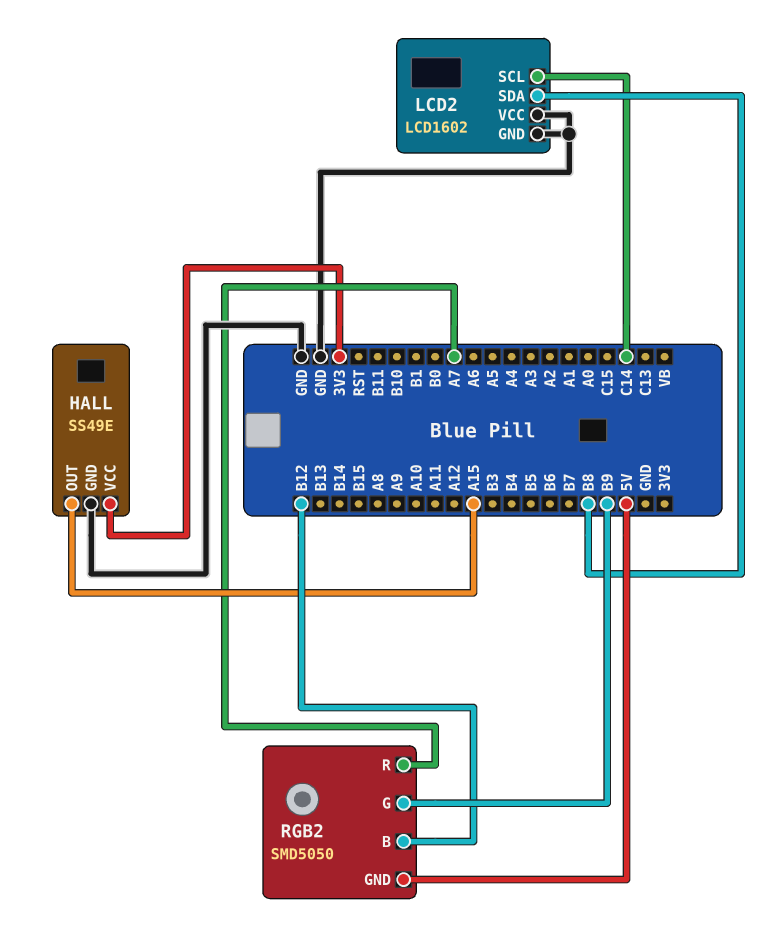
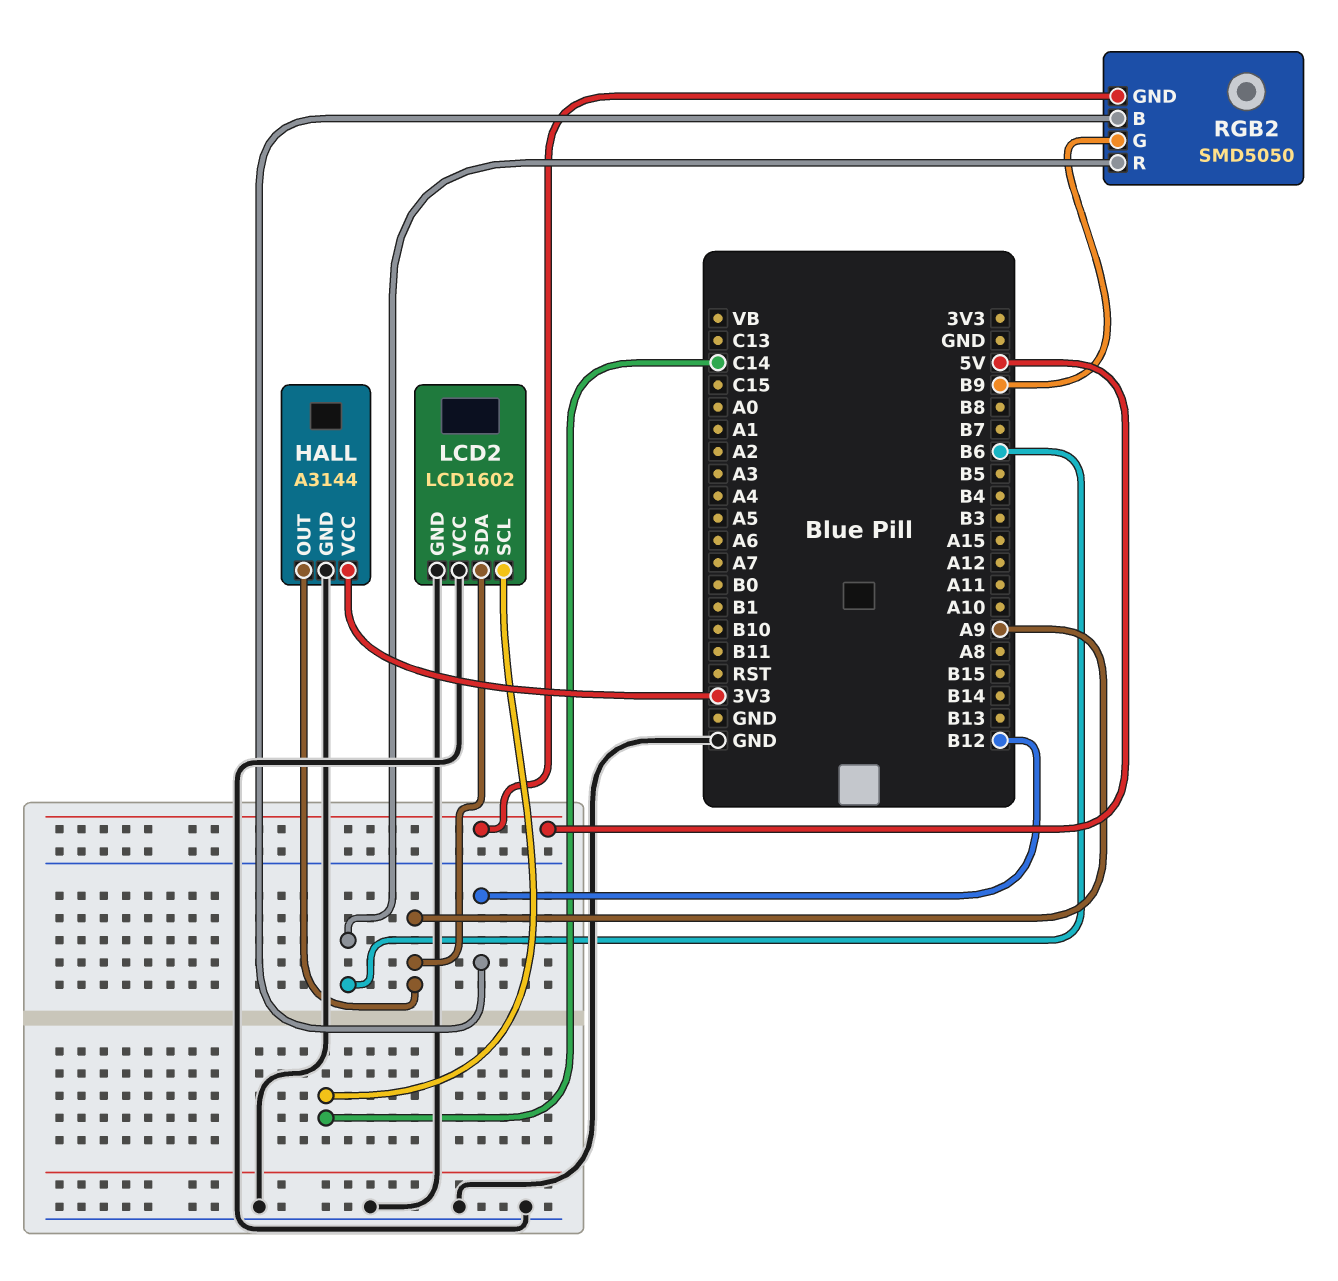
HALL: SS49E -> A3144
HALL pin OUT: A15 -> A9
LCD2 pin SDA: B8 -> A9
RGB2 pin R: A7 -> B6

